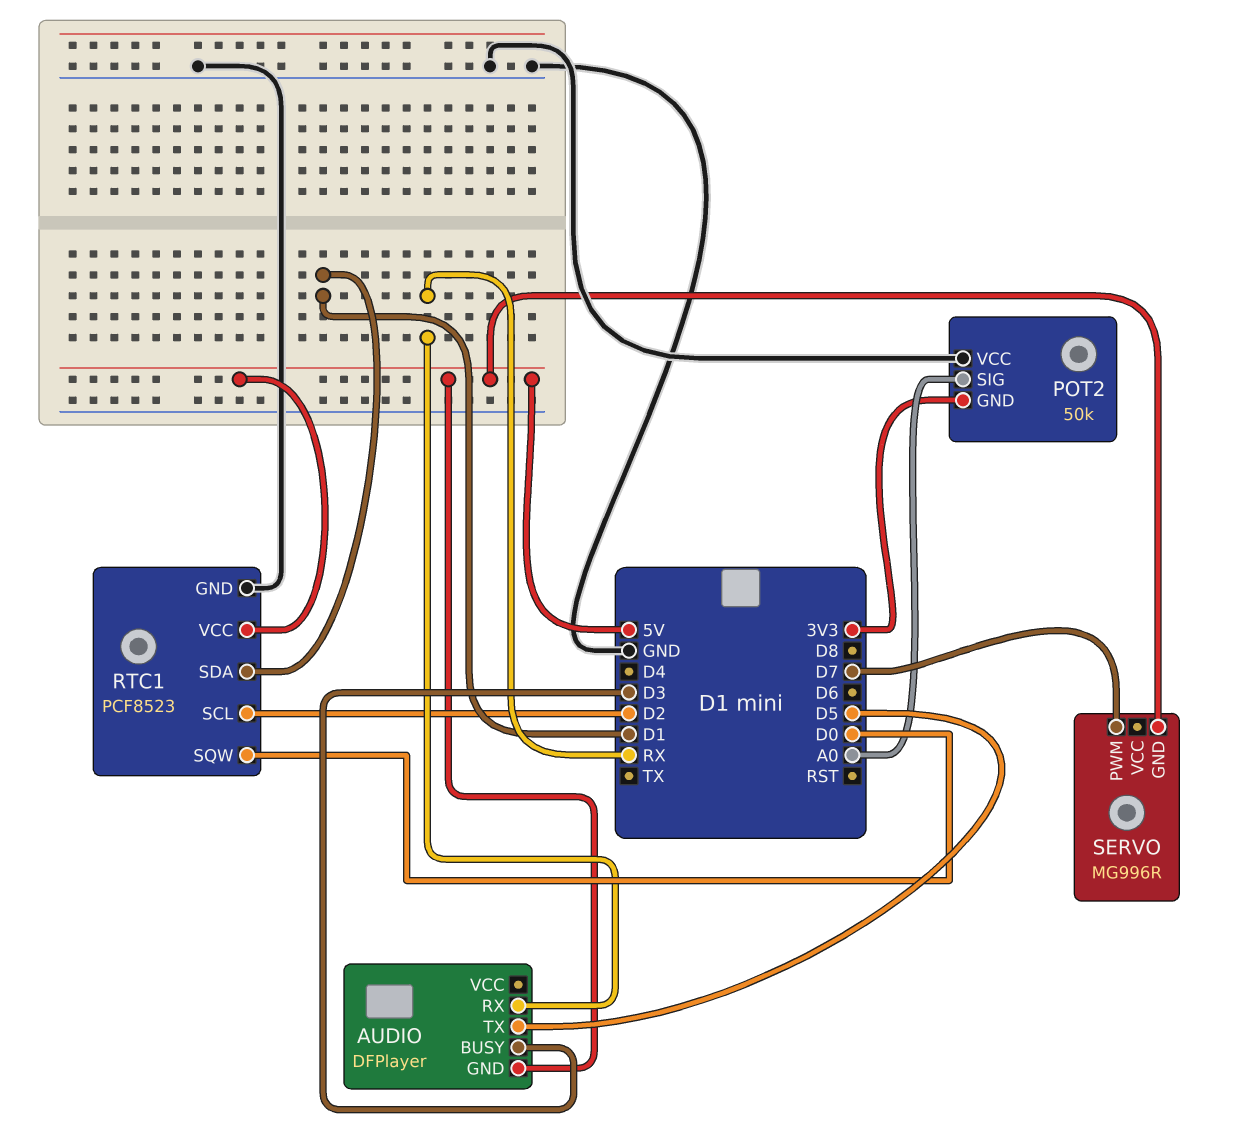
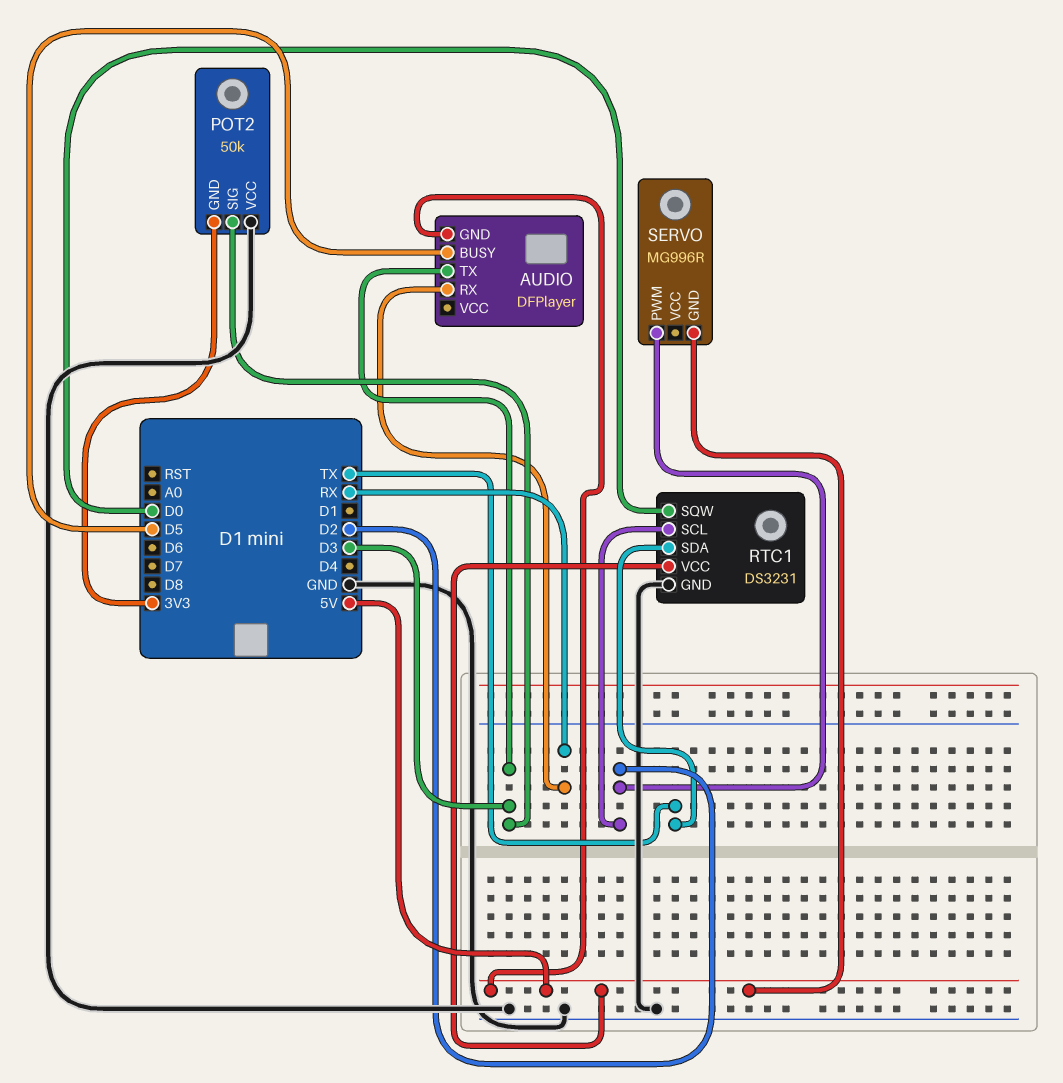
AUDIO pin BUSY: D3 -> D5
AUDIO pin TX: D5 -> D3
POT2 pin SIG: A0 -> D3
RTC1: PCF8523 -> DS3231
RTC1 pin SDA: D1 -> TX
SERVO pin PWM: D7 -> D2

